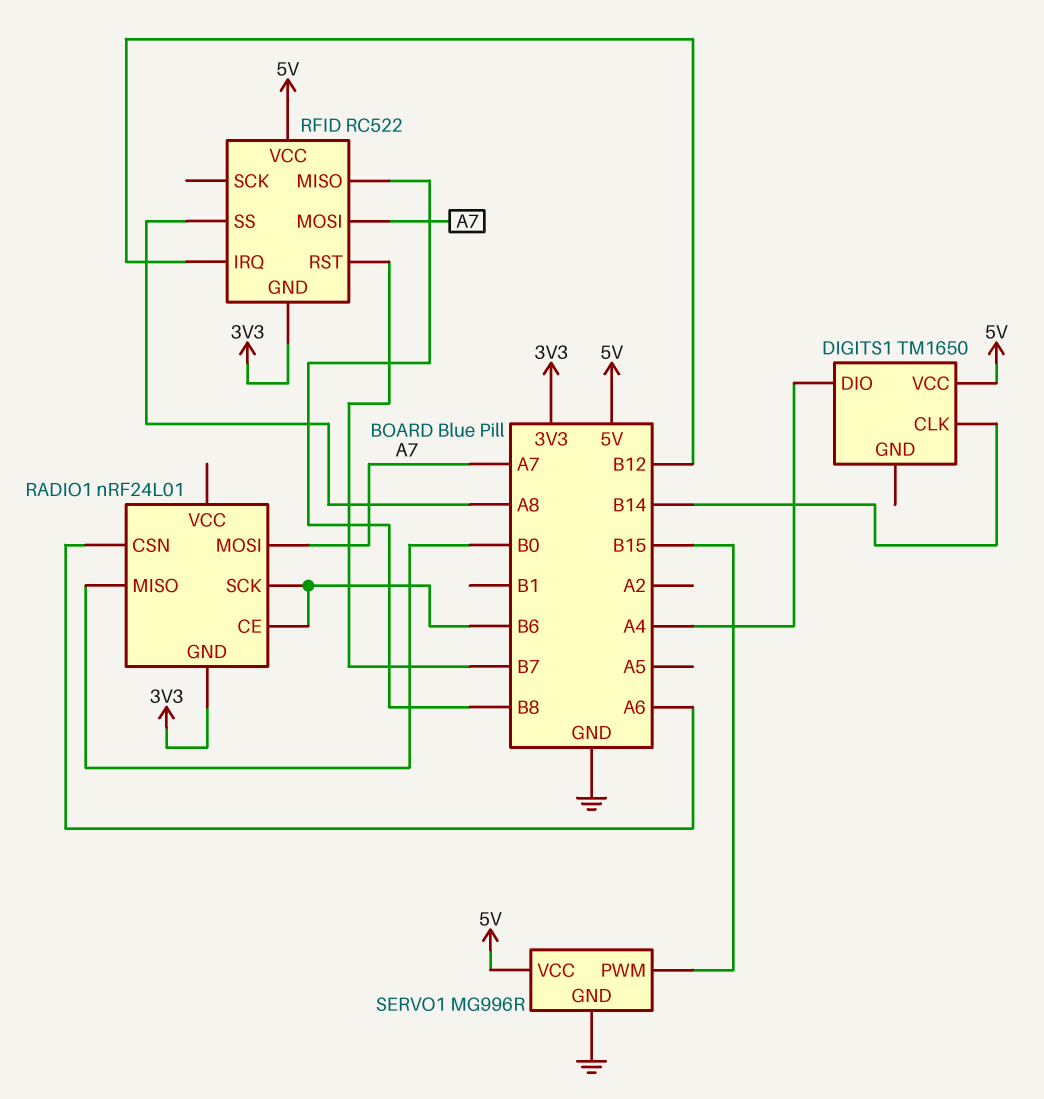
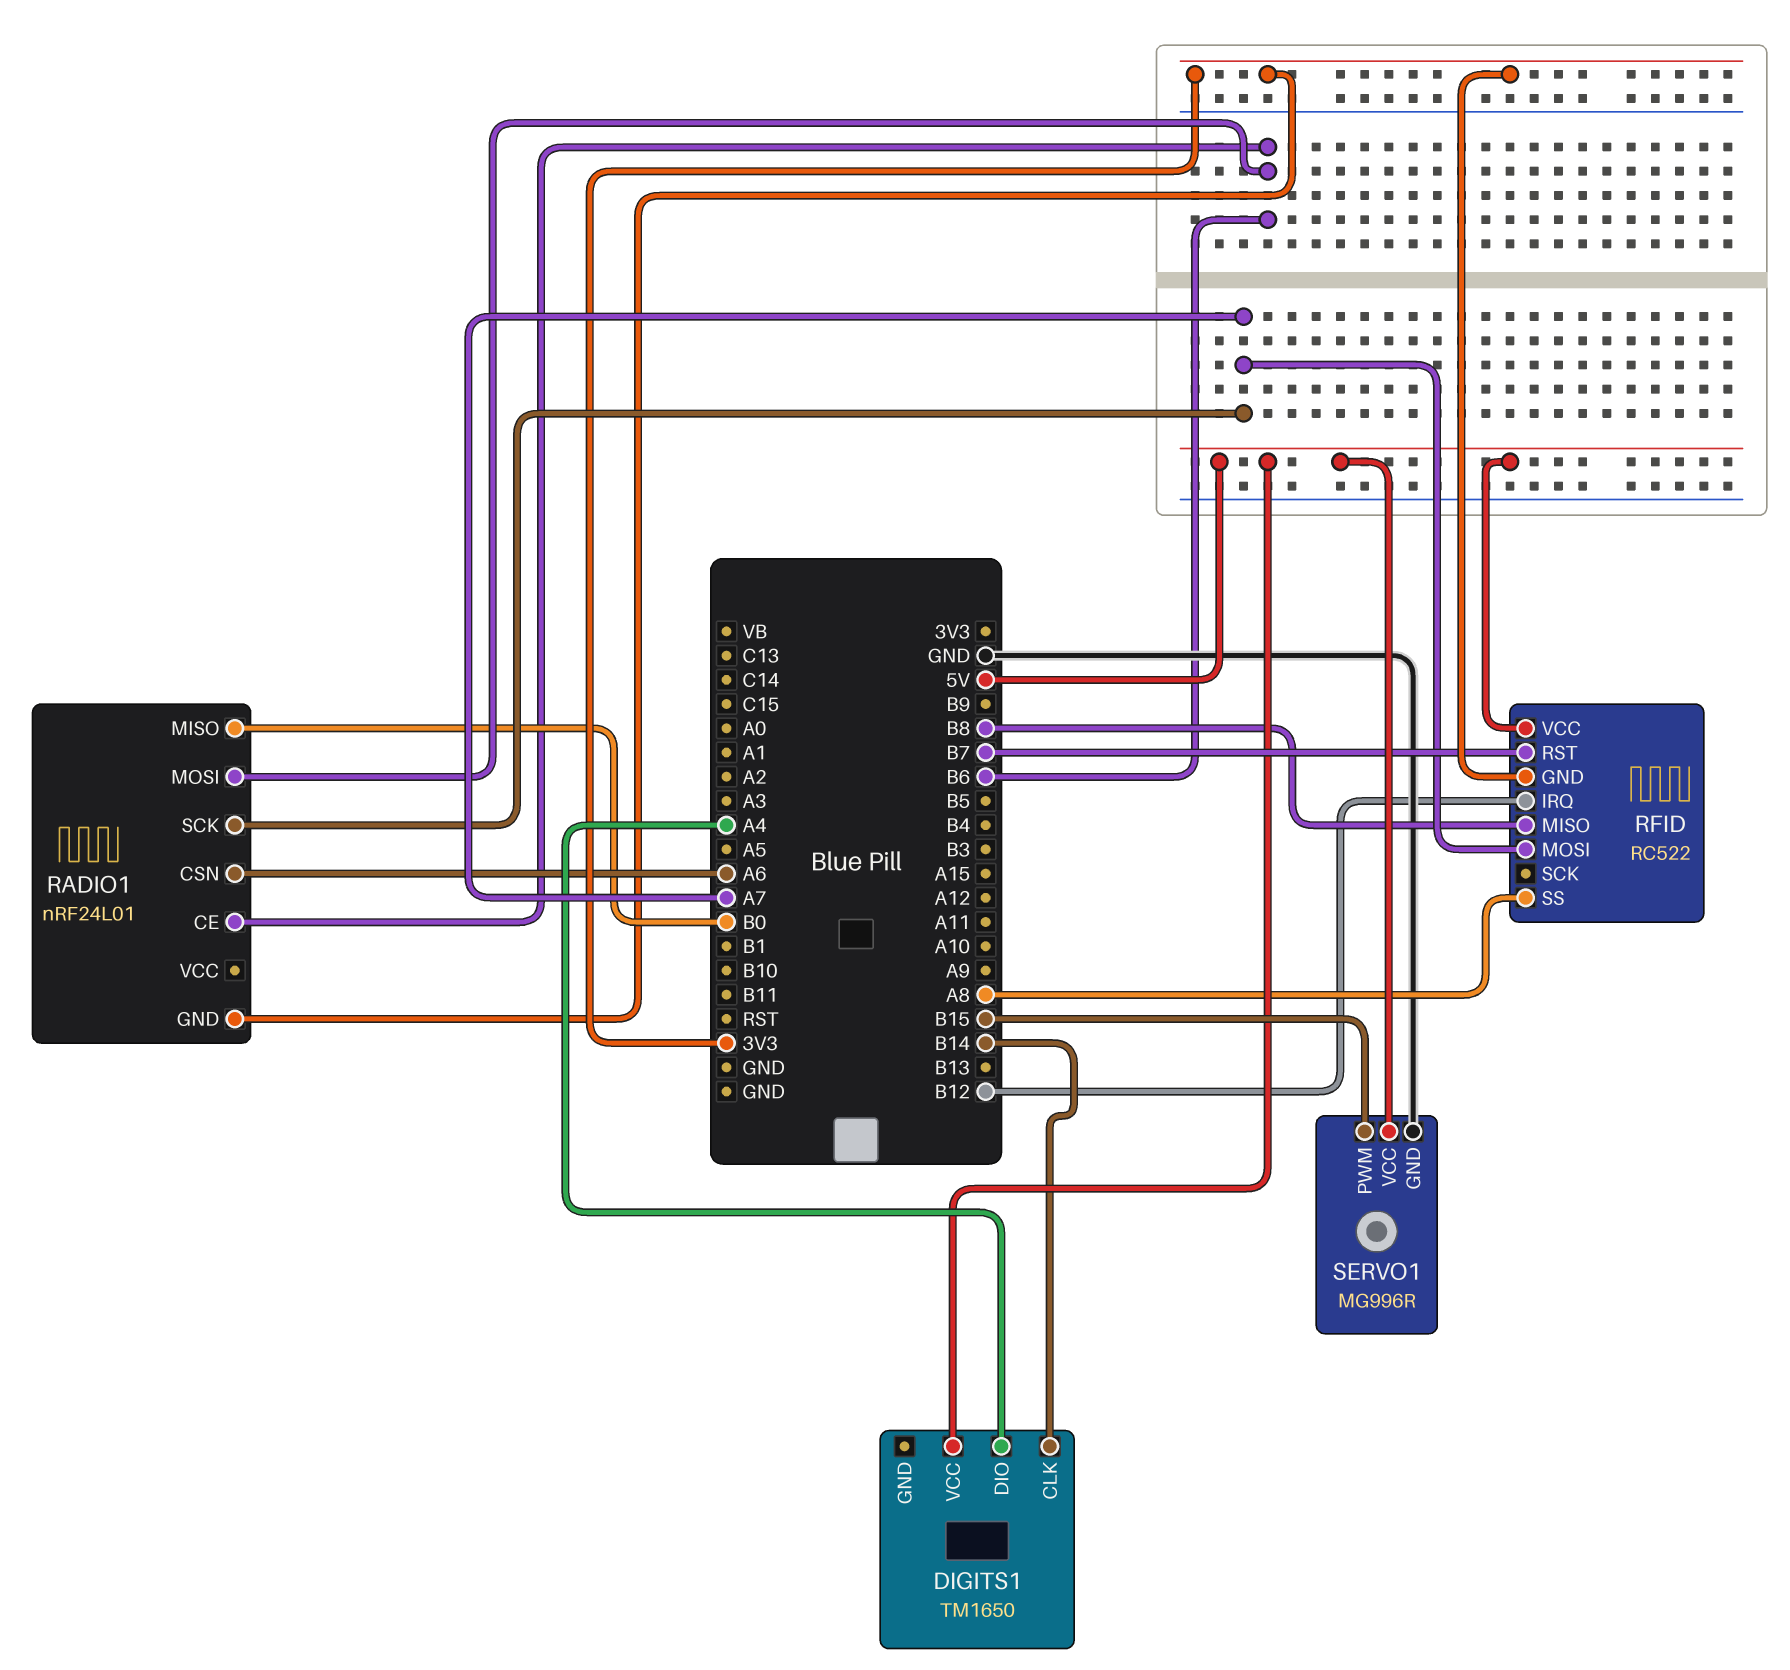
RADIO1 pin MOSI: A7 -> B6
RADIO1 pin SCK: B6 -> A7

